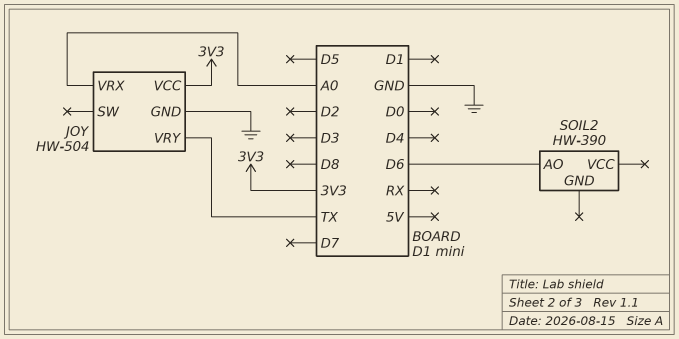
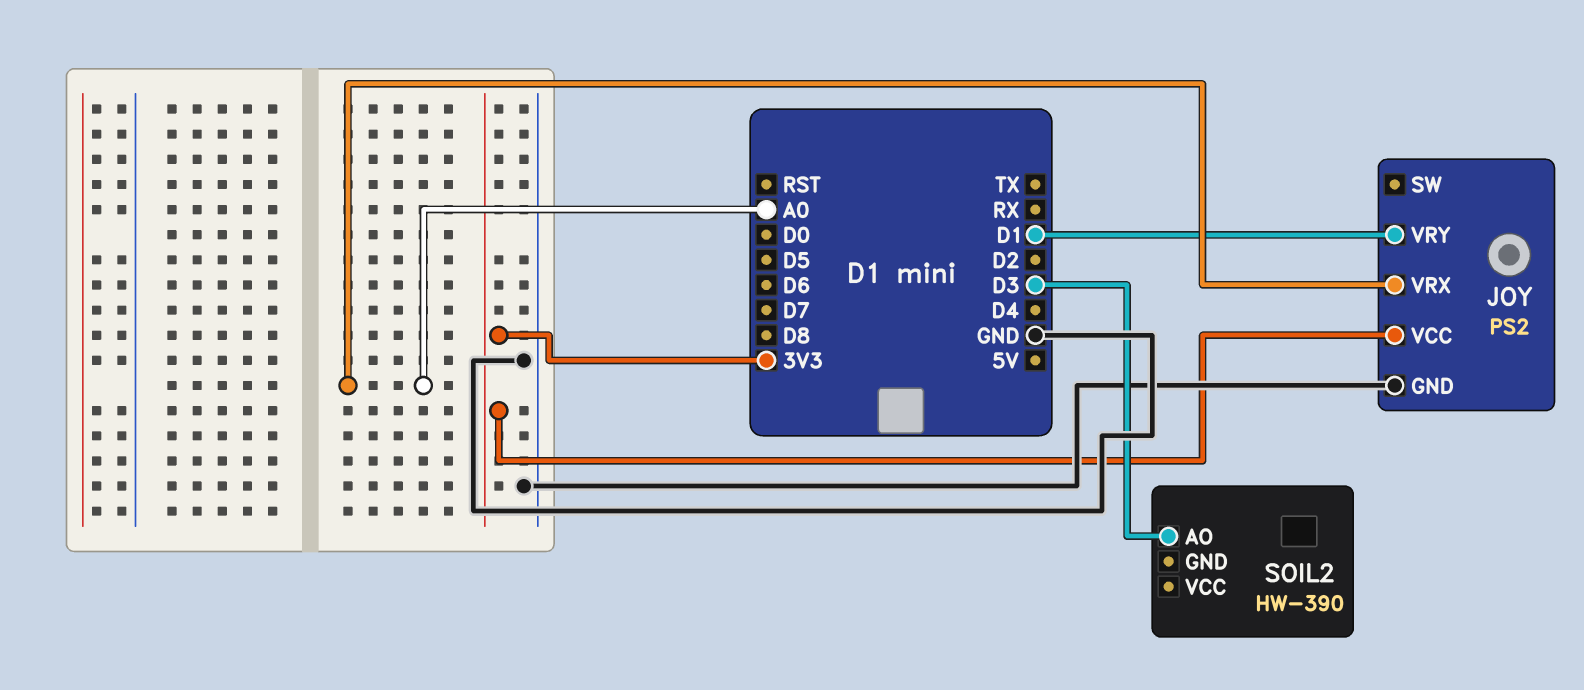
JOY: HW-504 -> PS2
JOY pin VRY: TX -> D1
SOIL2 pin AO: D6 -> D3

